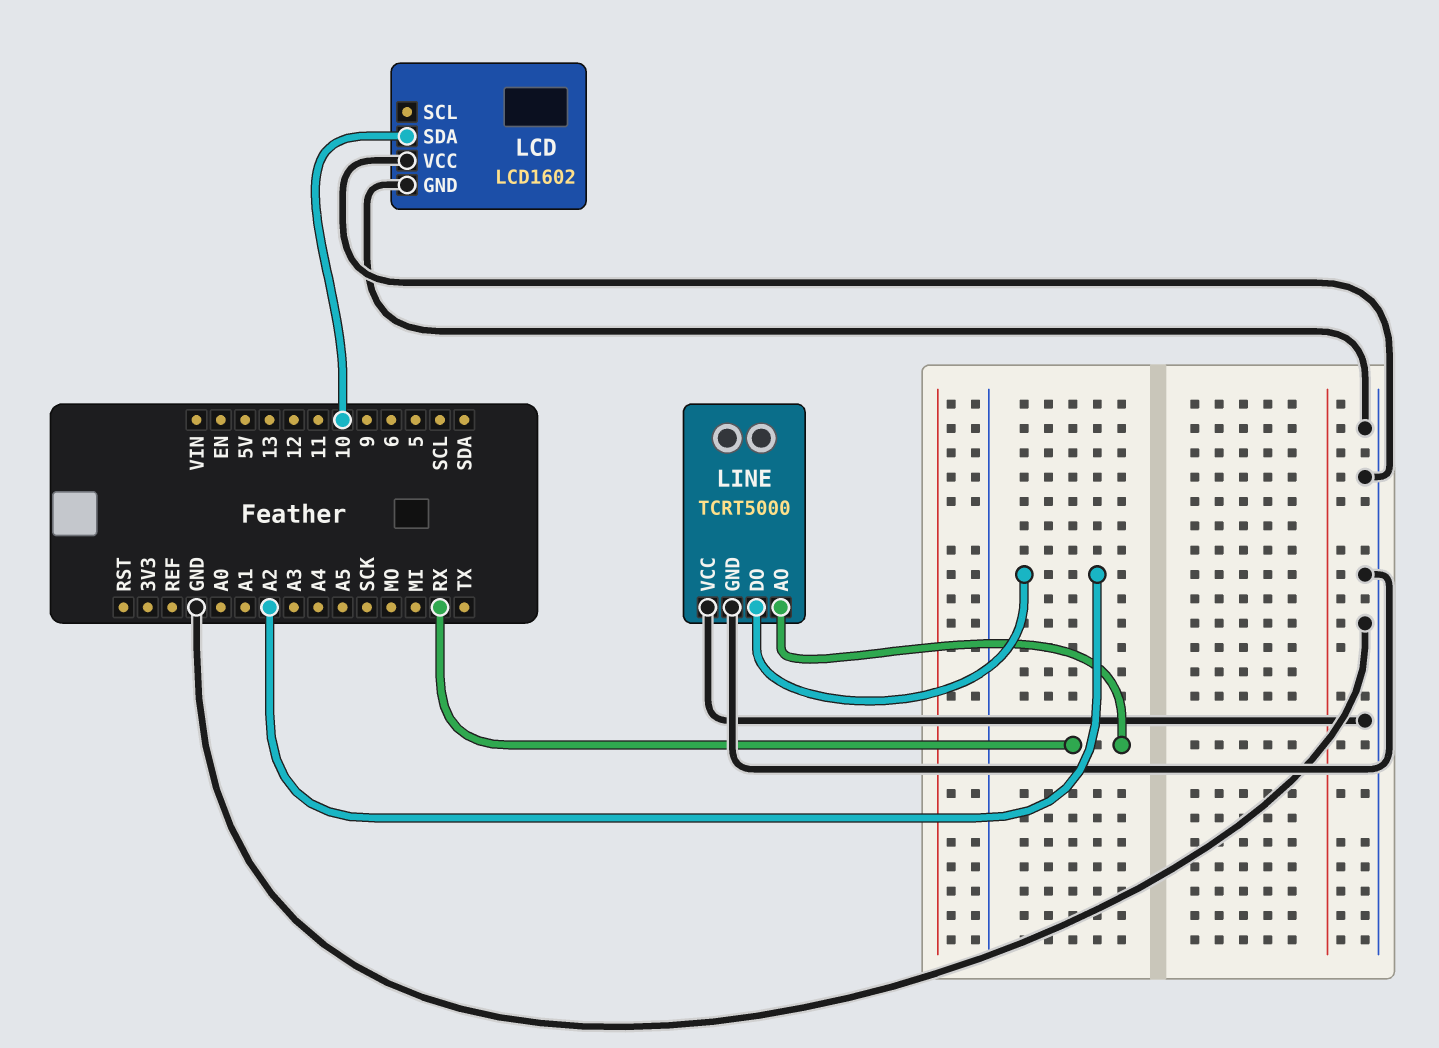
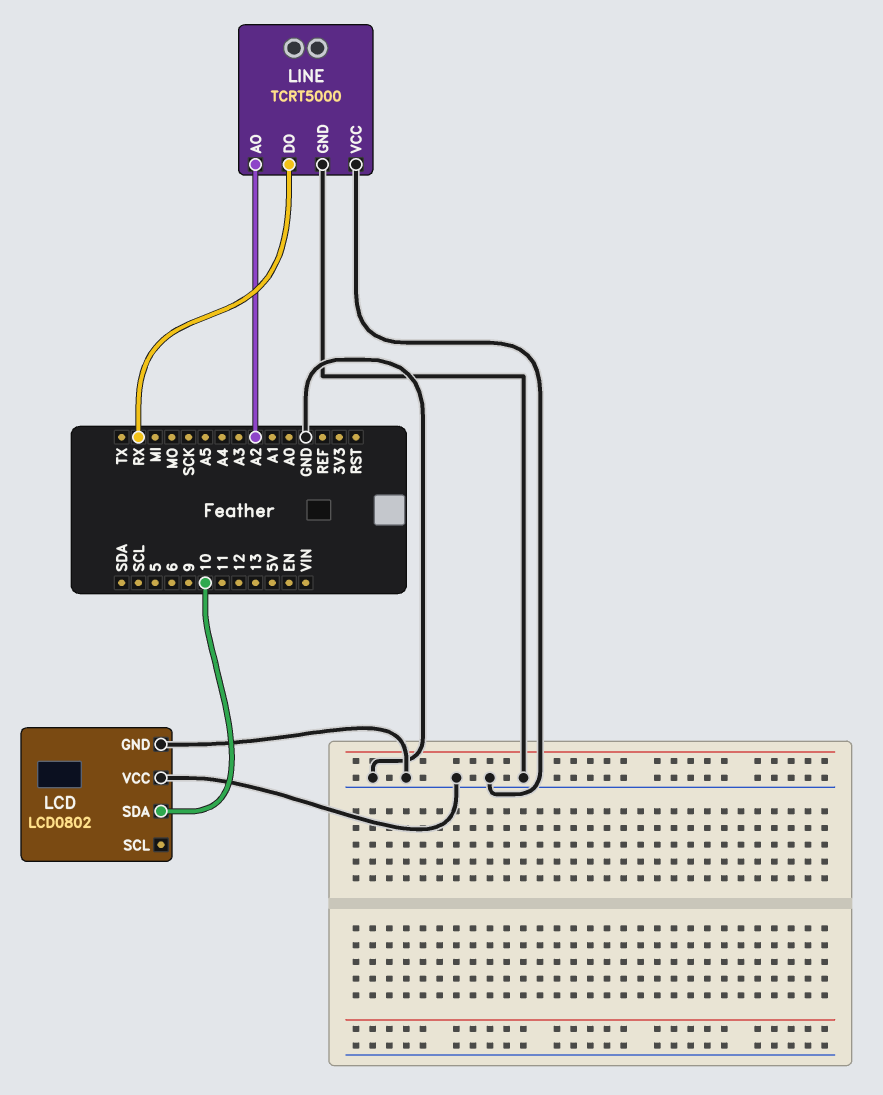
LCD: LCD1602 -> LCD0802
LINE pin AO: RX -> A2
LINE pin DO: A2 -> RX

